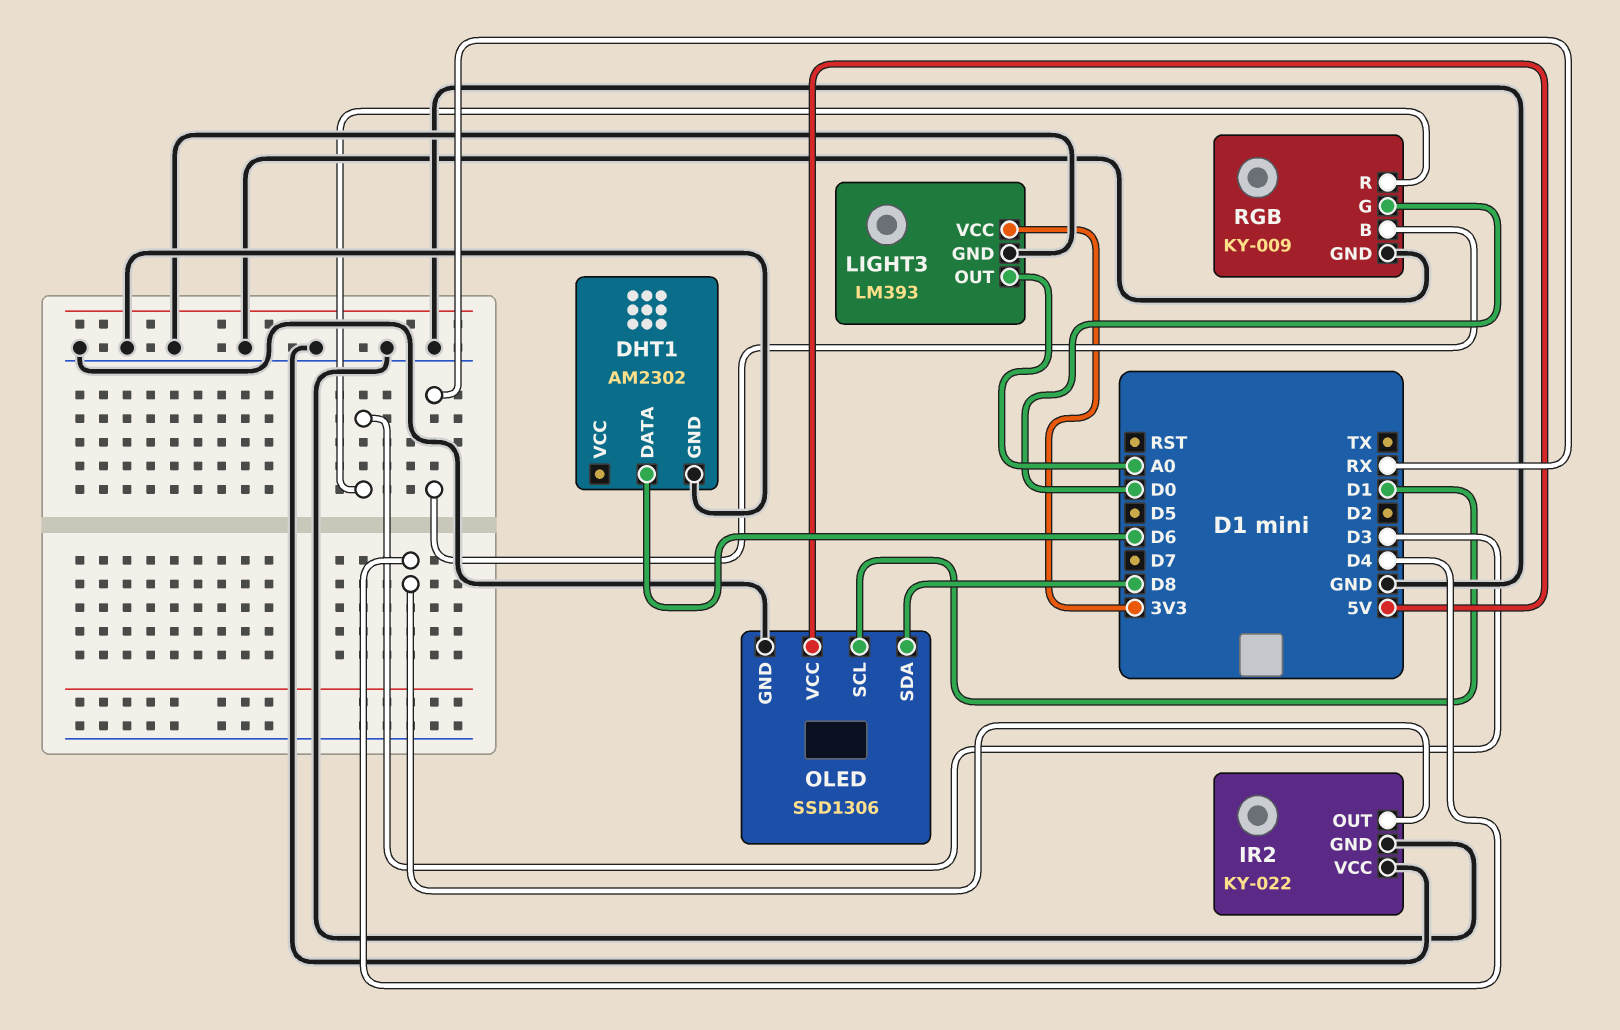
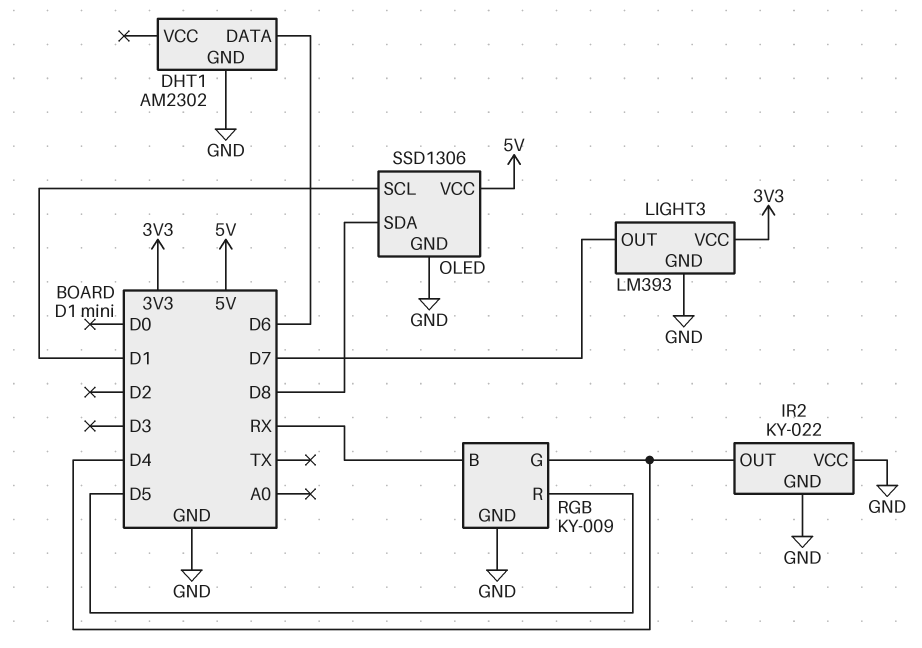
LIGHT3 pin OUT: A0 -> D7
RGB pin G: D0 -> D4
RGB pin R: D3 -> D5

